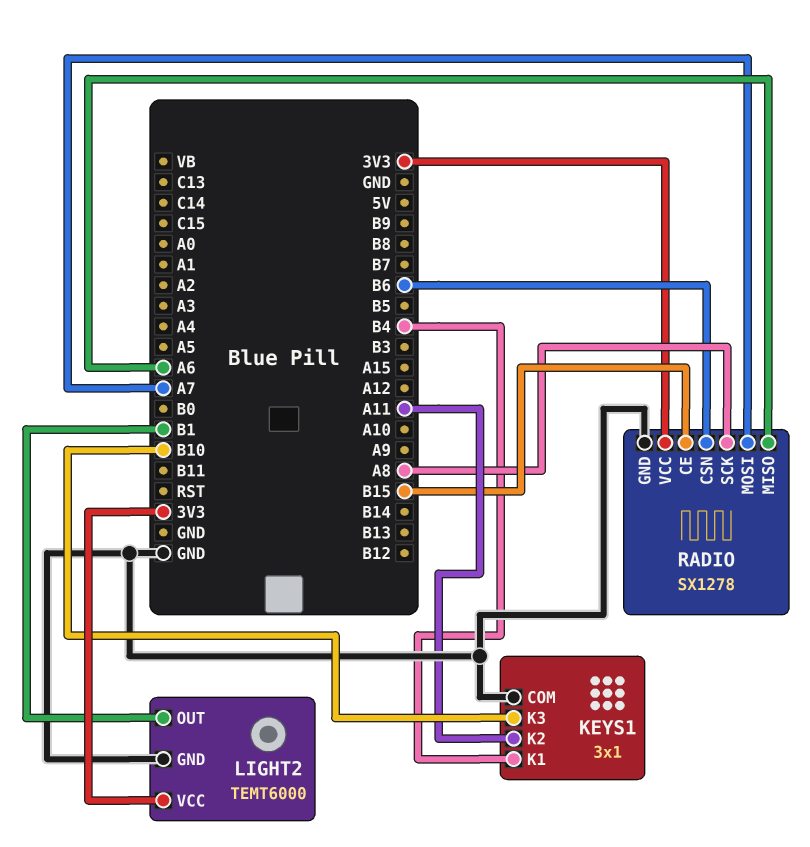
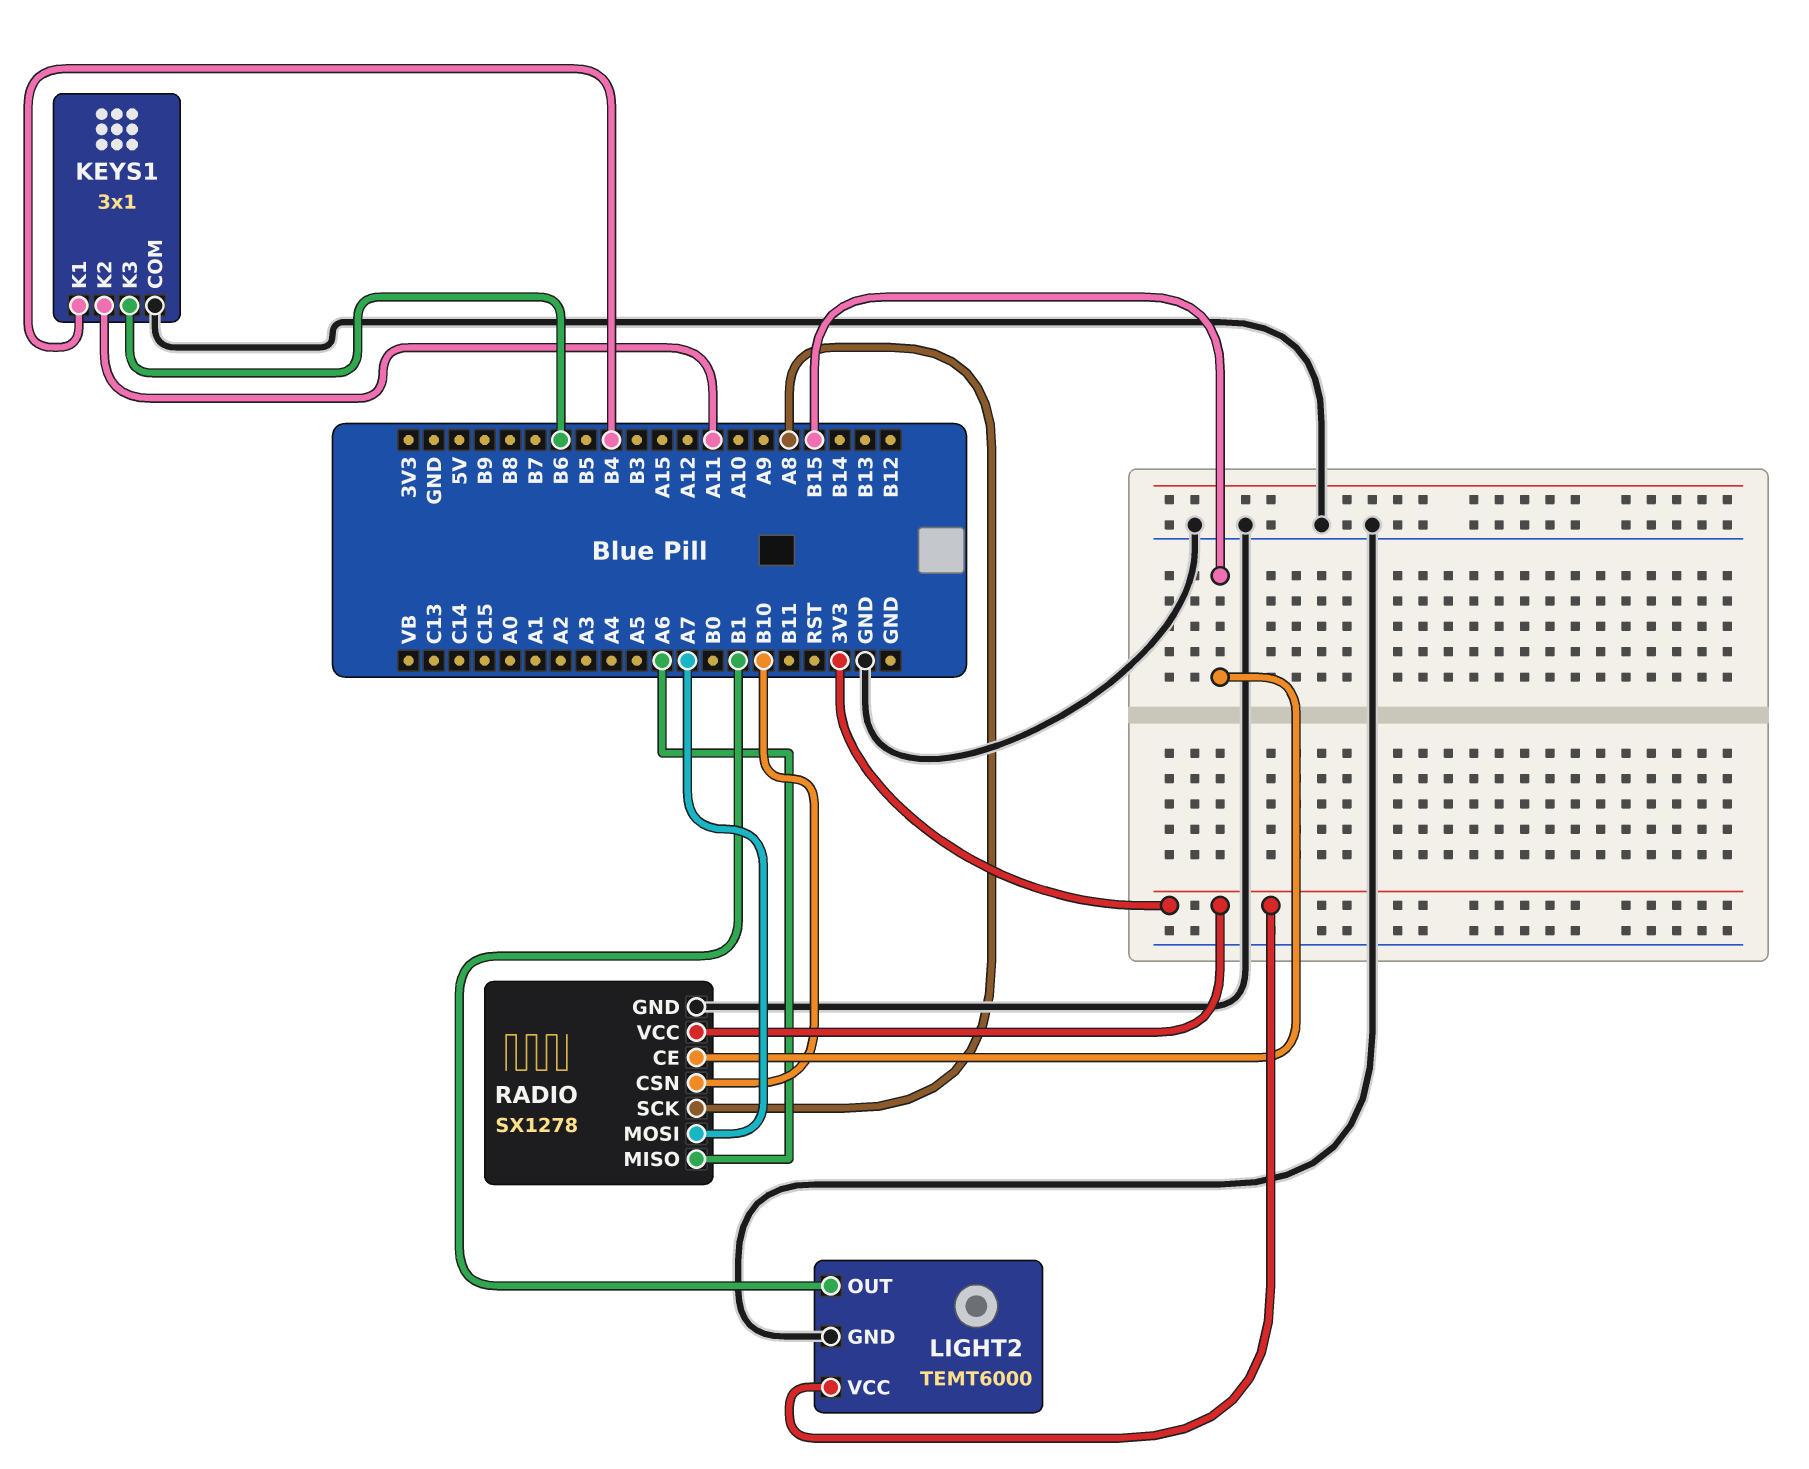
KEYS1 pin K3: B10 -> B6
RADIO pin CSN: B6 -> B10

